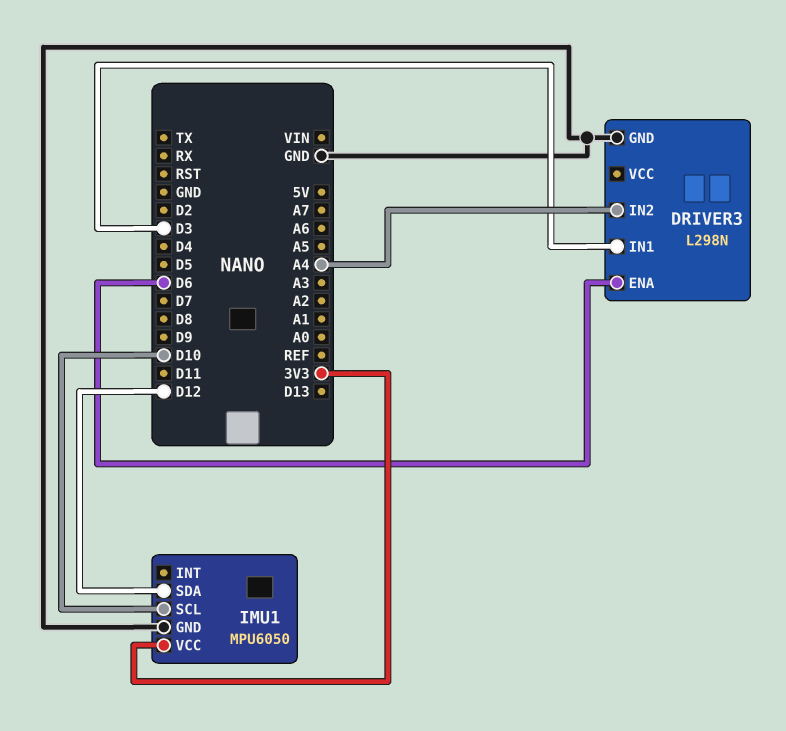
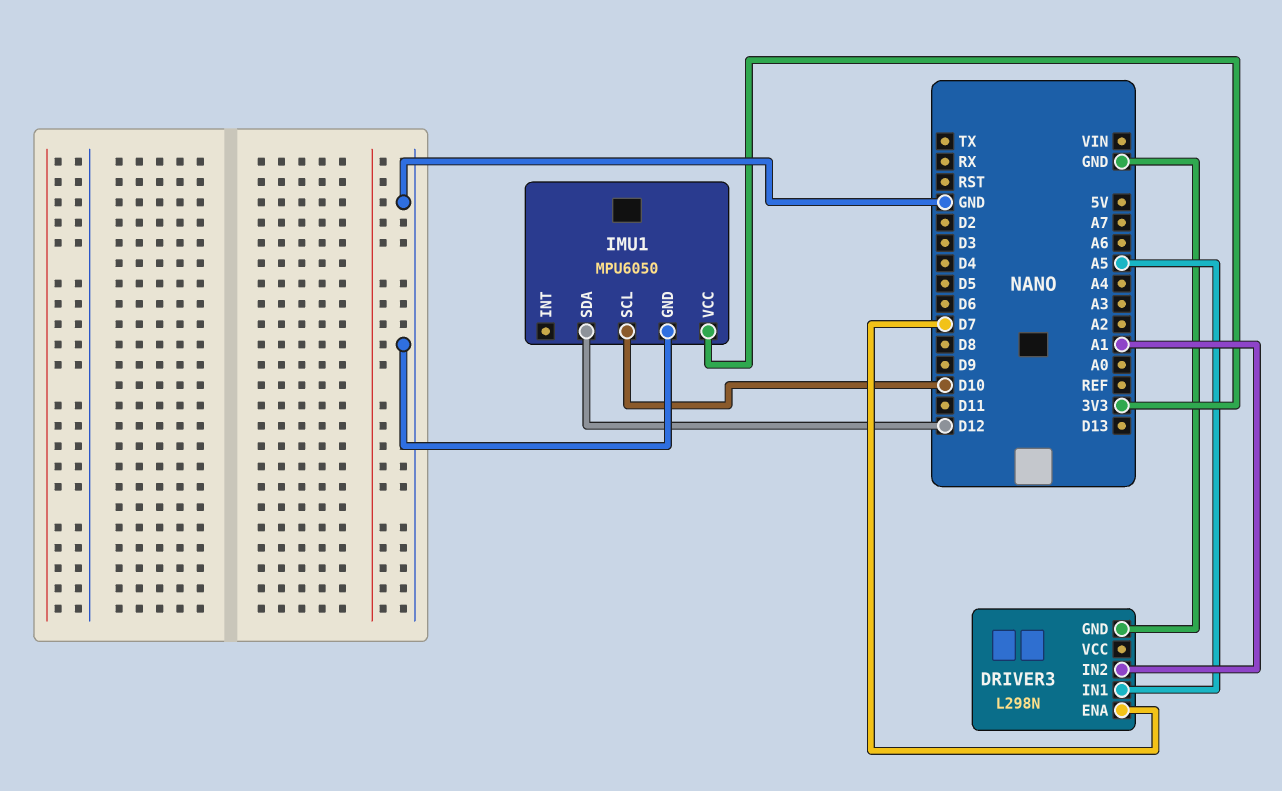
DRIVER3 pin ENA: D6 -> D7
DRIVER3 pin IN1: D3 -> A5
DRIVER3 pin IN2: A4 -> A1

